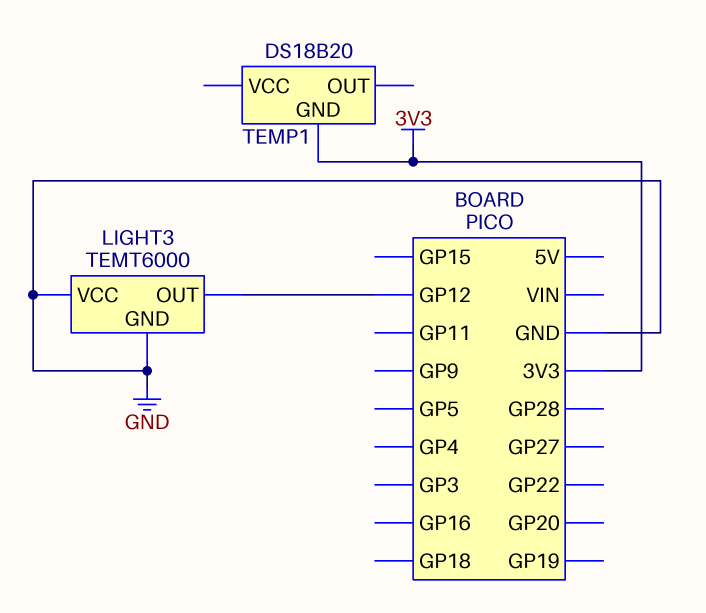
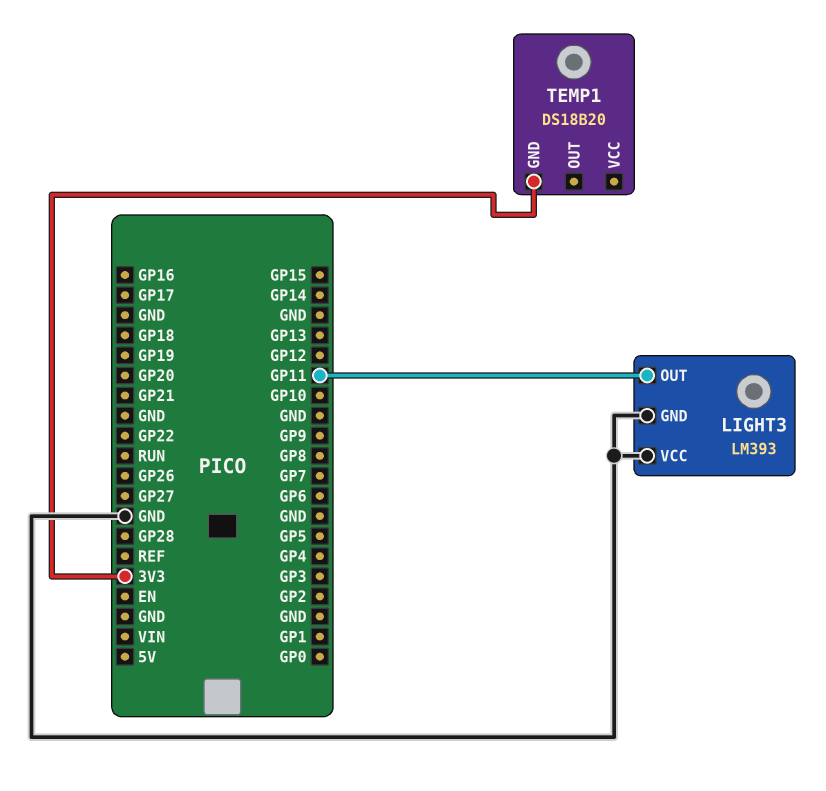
LIGHT3: TEMT6000 -> LM393
LIGHT3 pin OUT: GP12 -> GP11

